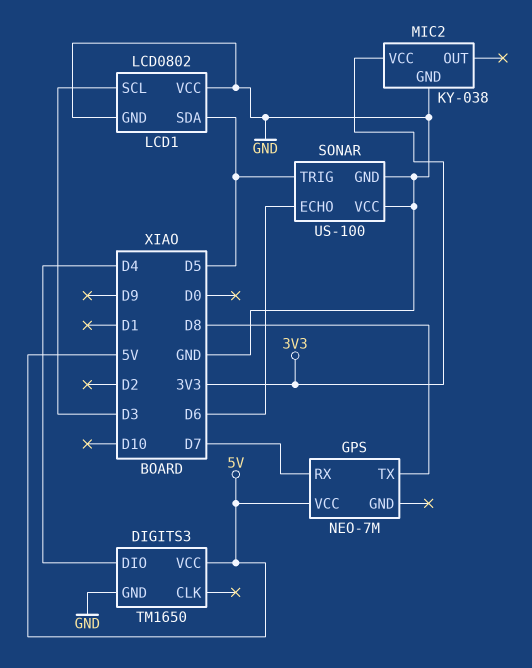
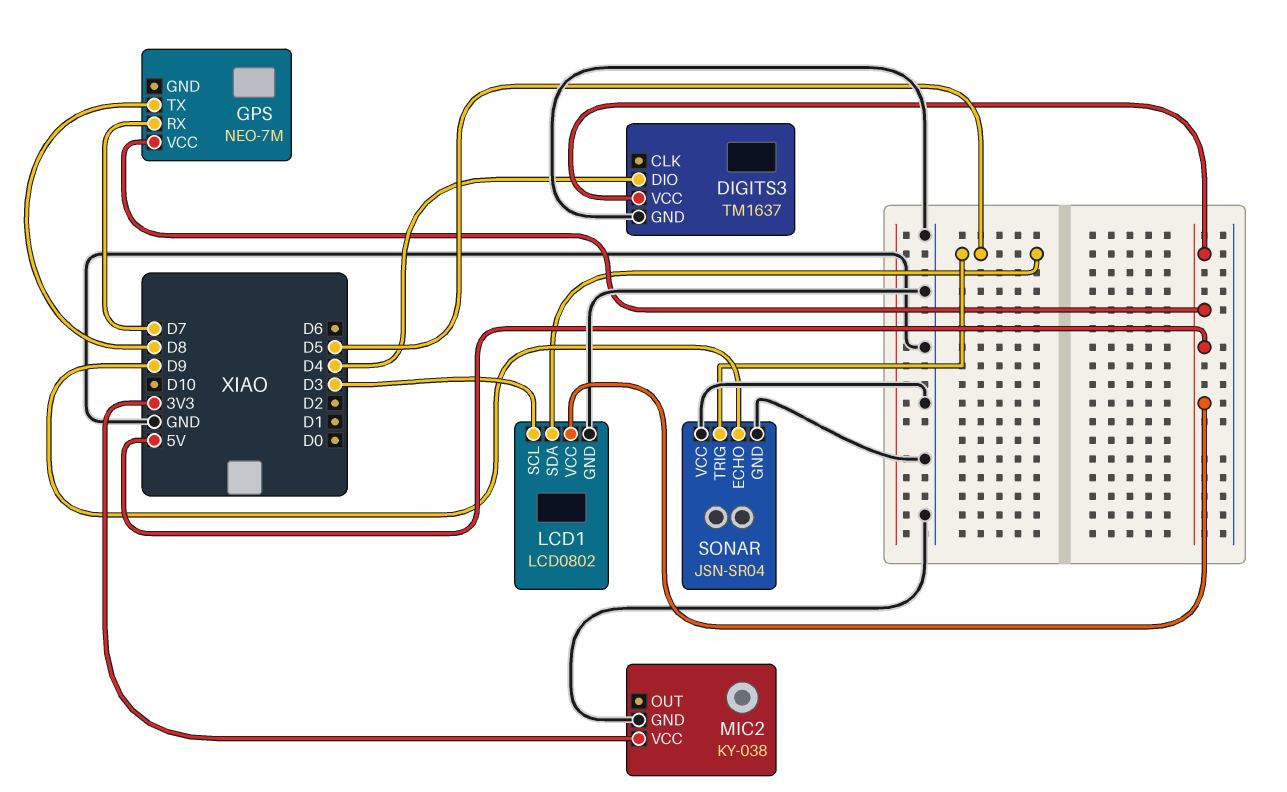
DIGITS3: TM1650 -> TM1637
LCD1 pin VCC: GND -> 5V
SONAR: US-100 -> JSN-SR04
SONAR pin ECHO: D6 -> D9

